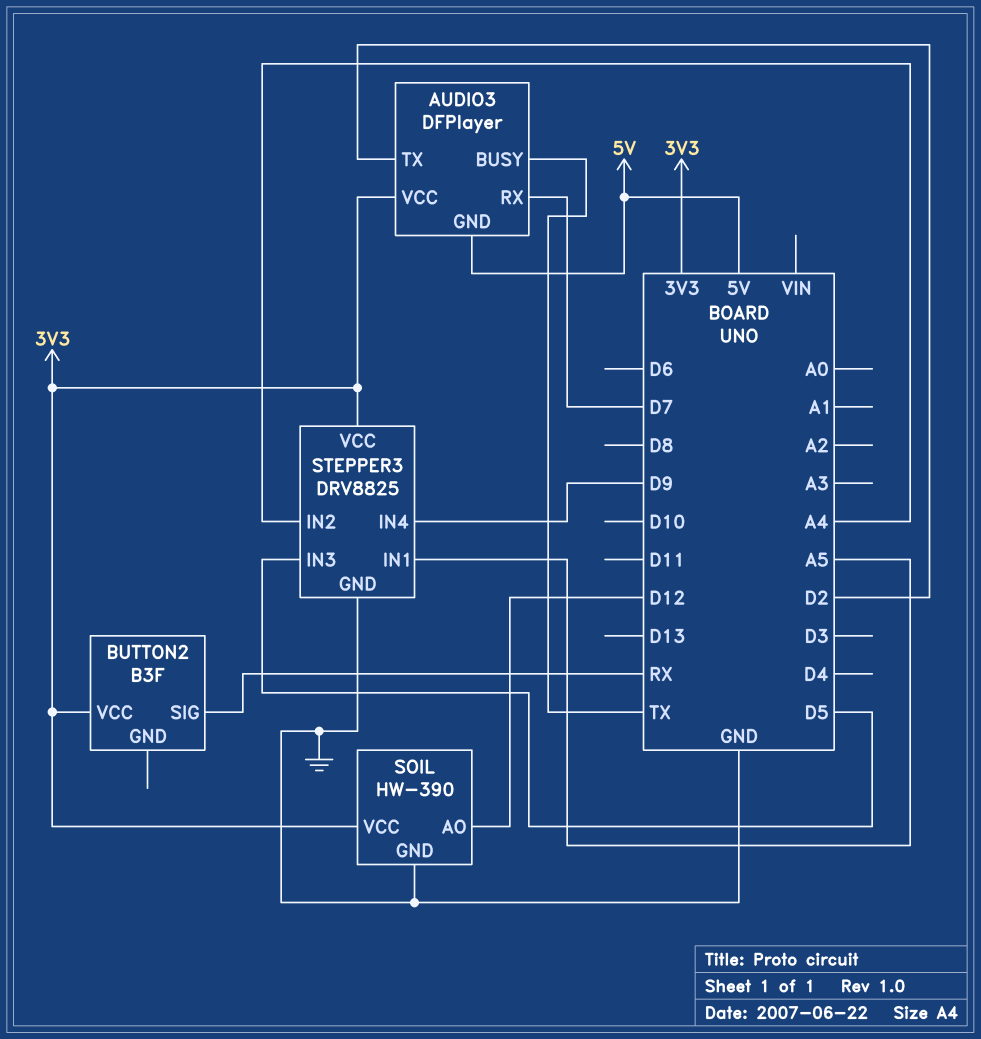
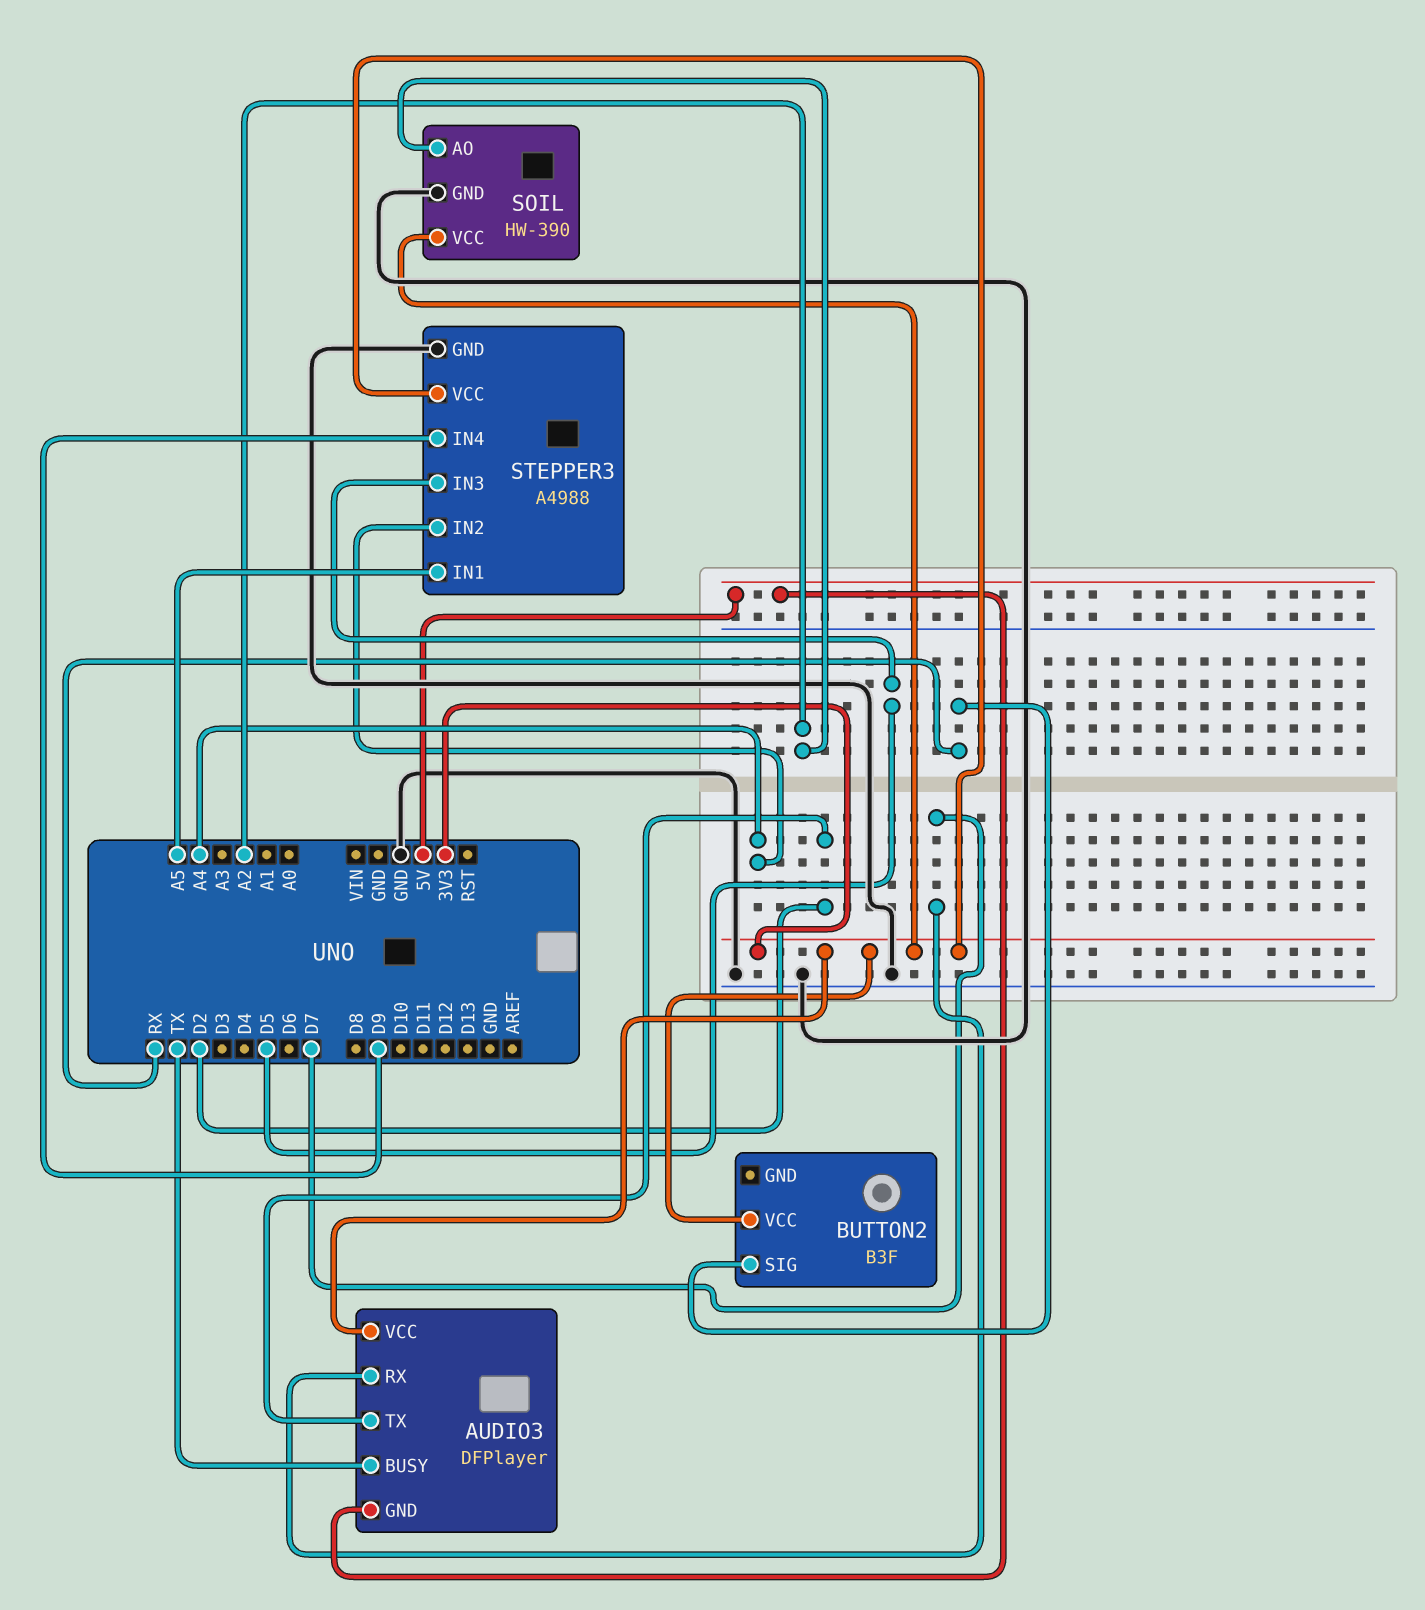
SOIL pin AO: D12 -> A2
STEPPER3: DRV8825 -> A4988

